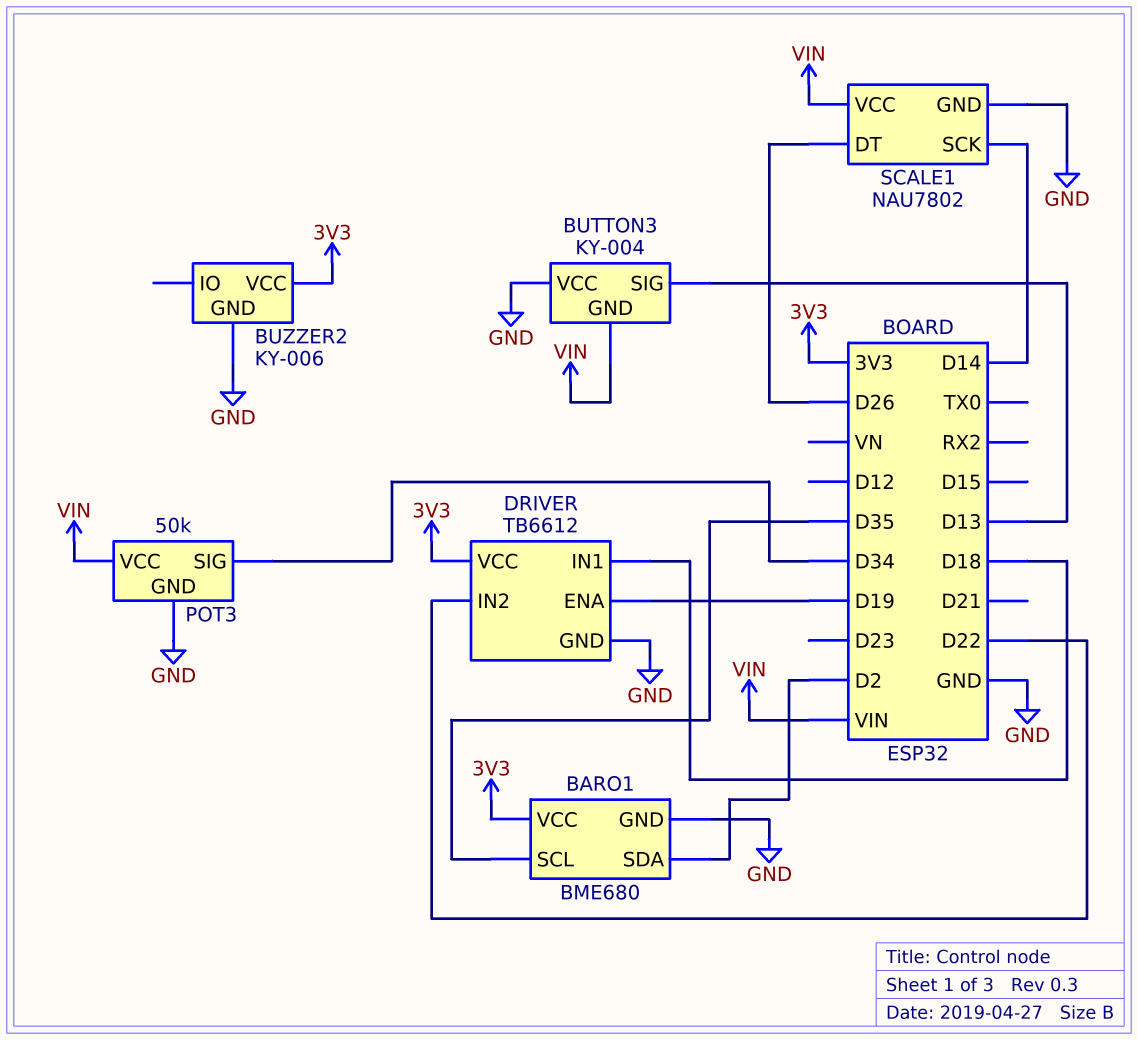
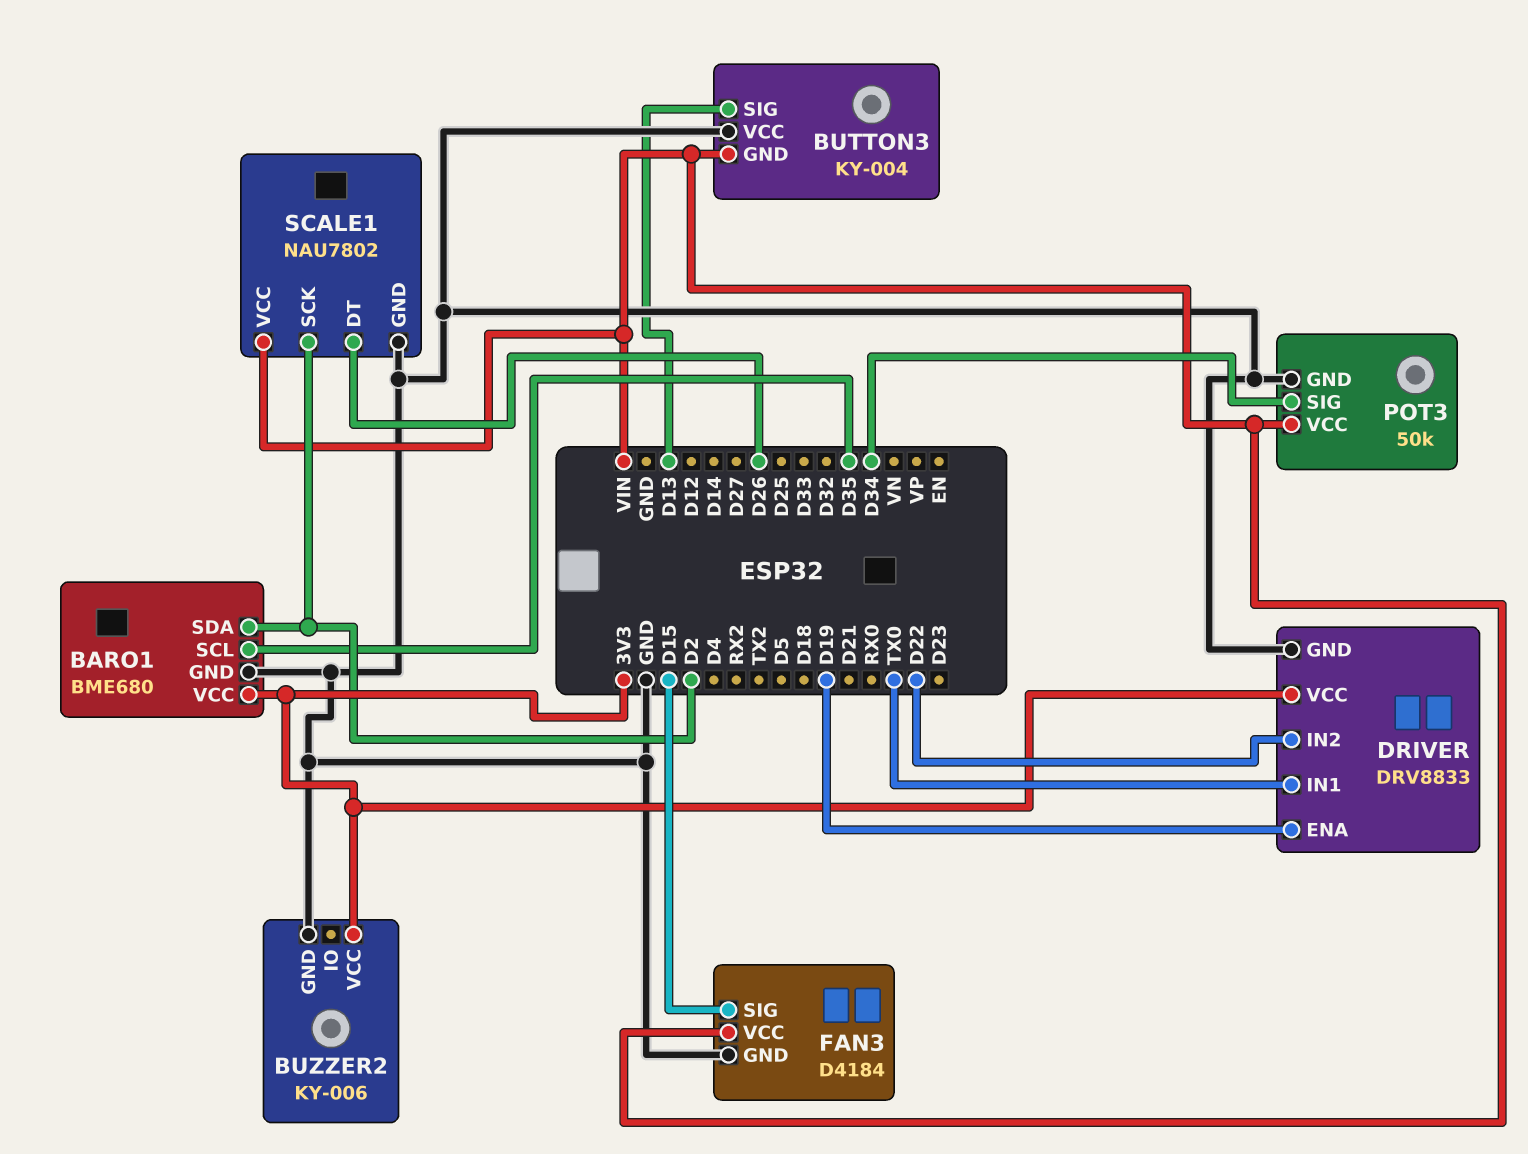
DRIVER: TB6612 -> DRV8833
DRIVER pin IN1: D18 -> TX0
FAN3: none -> D4184
FAN3 pin GND: none -> GND
FAN3 pin SIG: none -> D15
FAN3 pin VCC: none -> VIN
SCALE1 pin SCK: D14 -> D2

